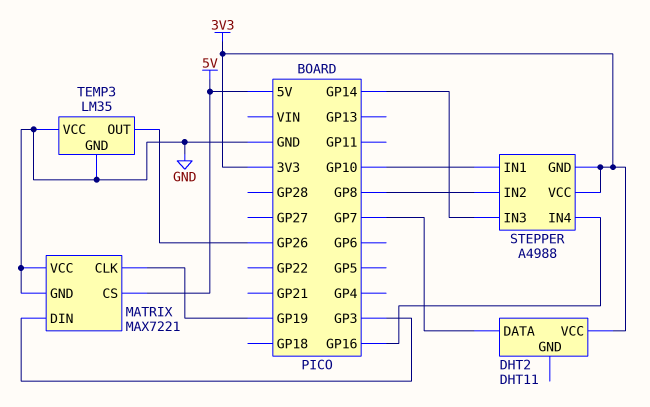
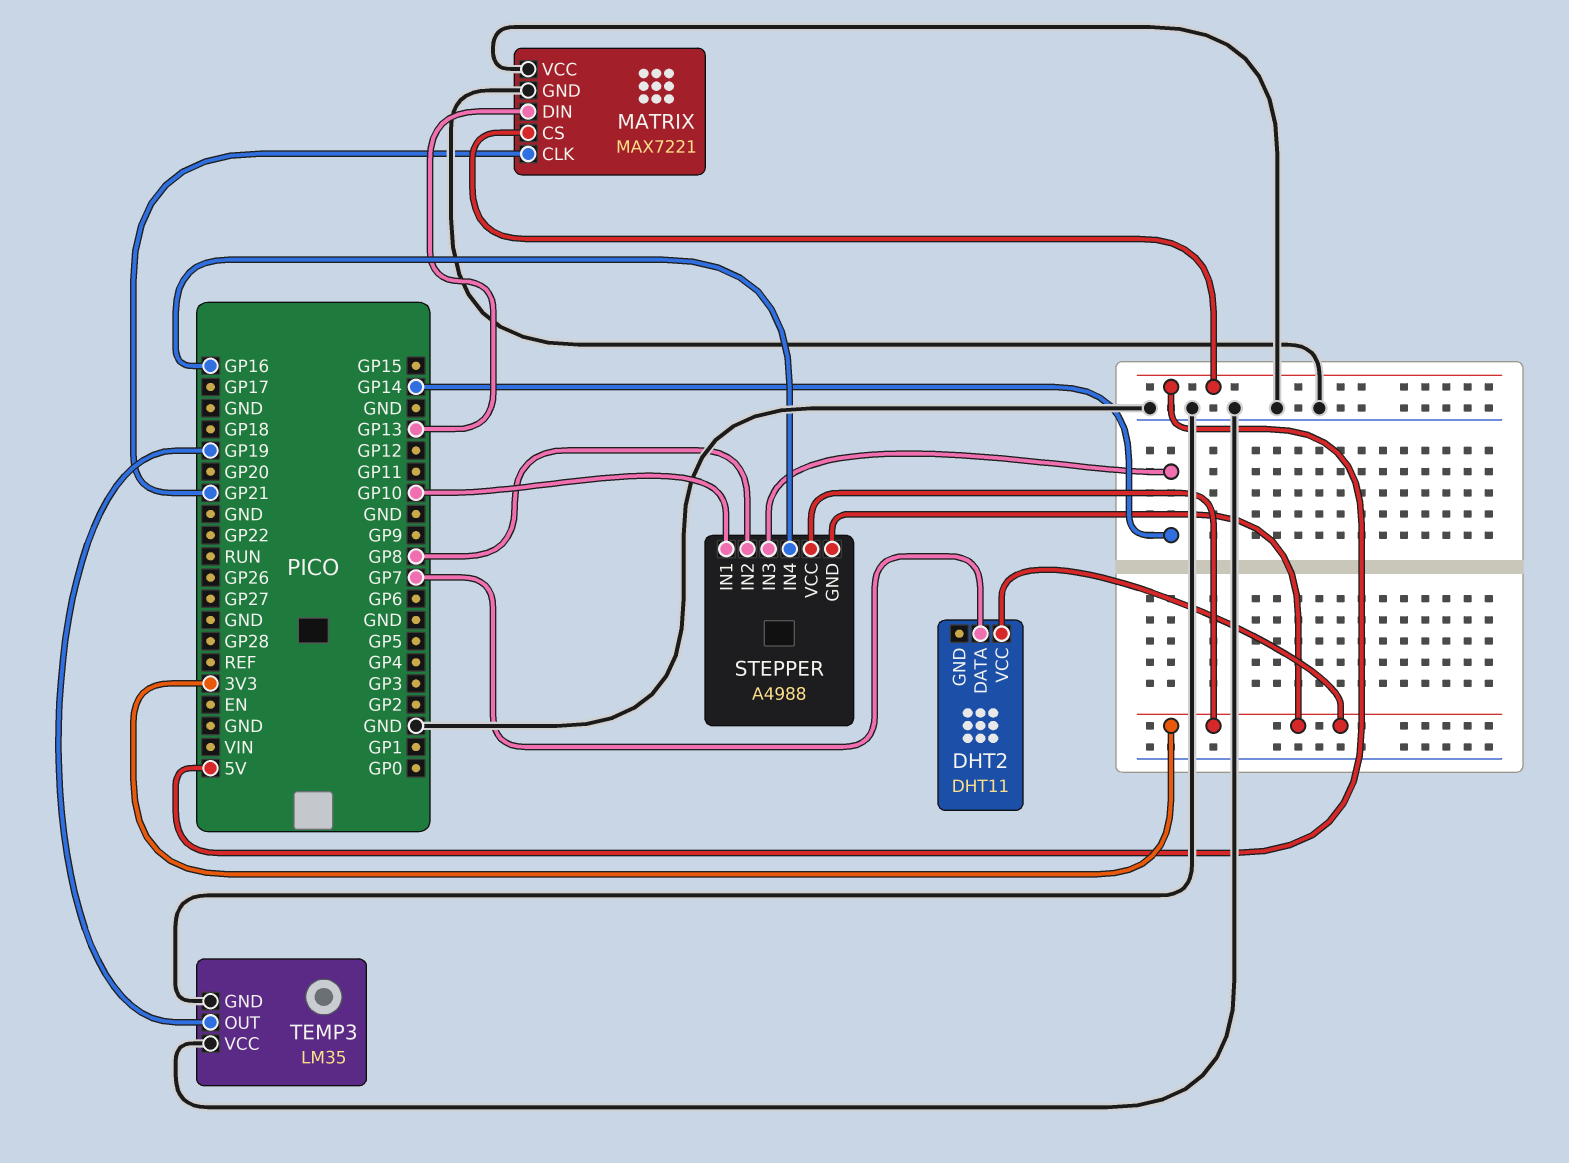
MATRIX pin CLK: GP19 -> GP21
MATRIX pin DIN: GP3 -> GP13
TEMP3 pin OUT: GP26 -> GP19

